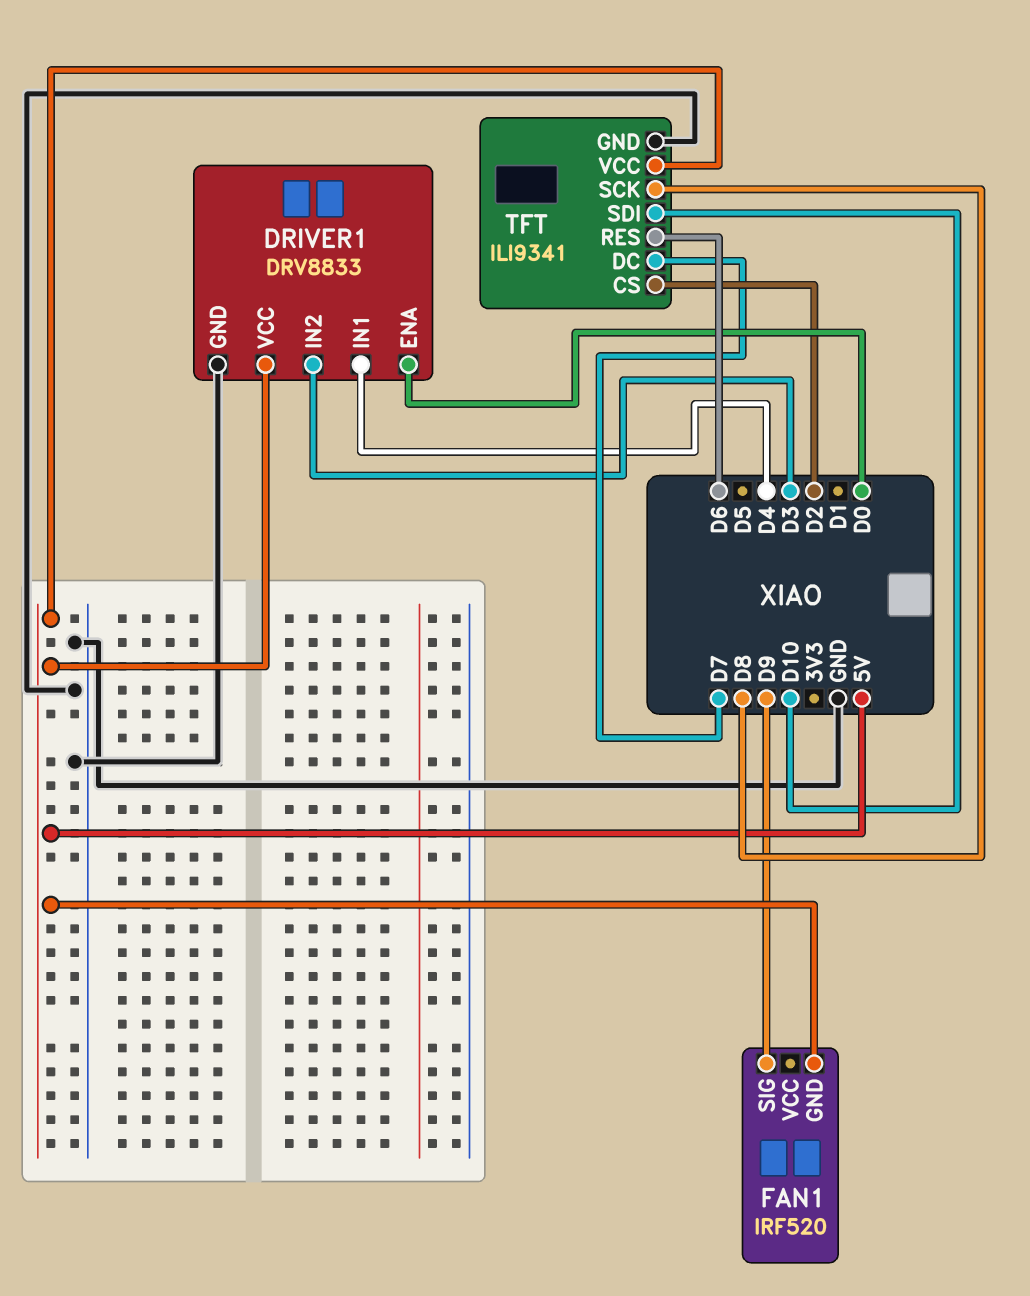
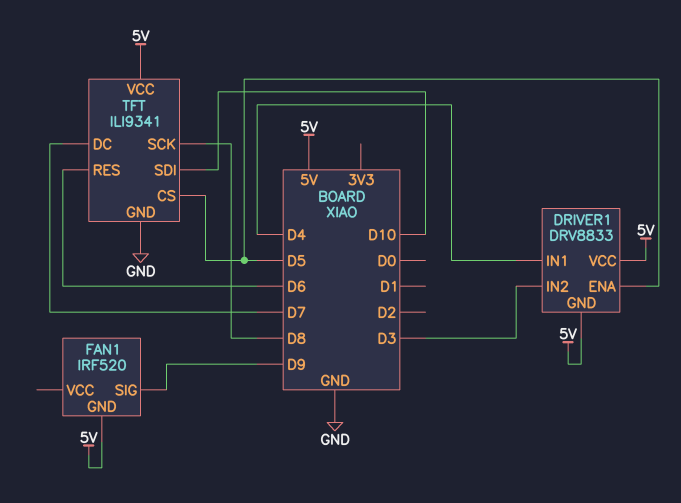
DRIVER1 pin ENA: D0 -> D5
DRIVER1 pin GND: GND -> 5V
TFT pin CS: D2 -> D5

